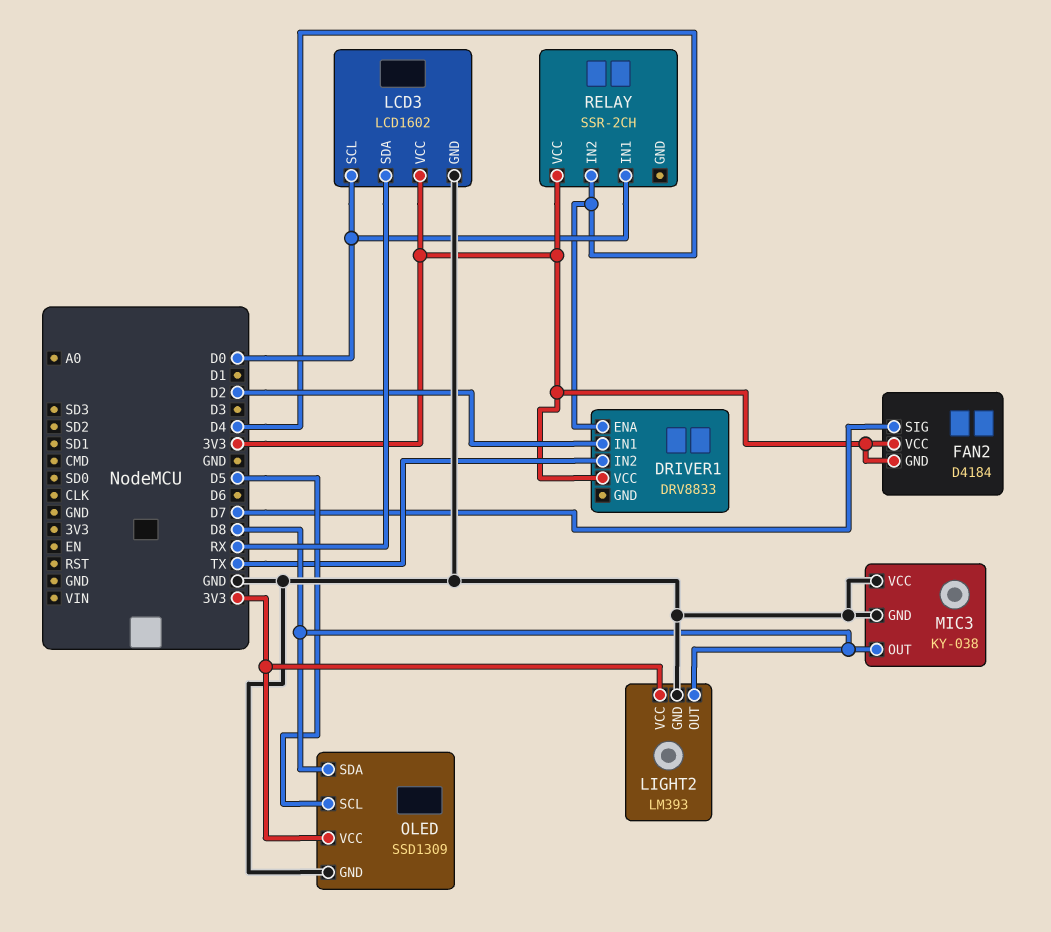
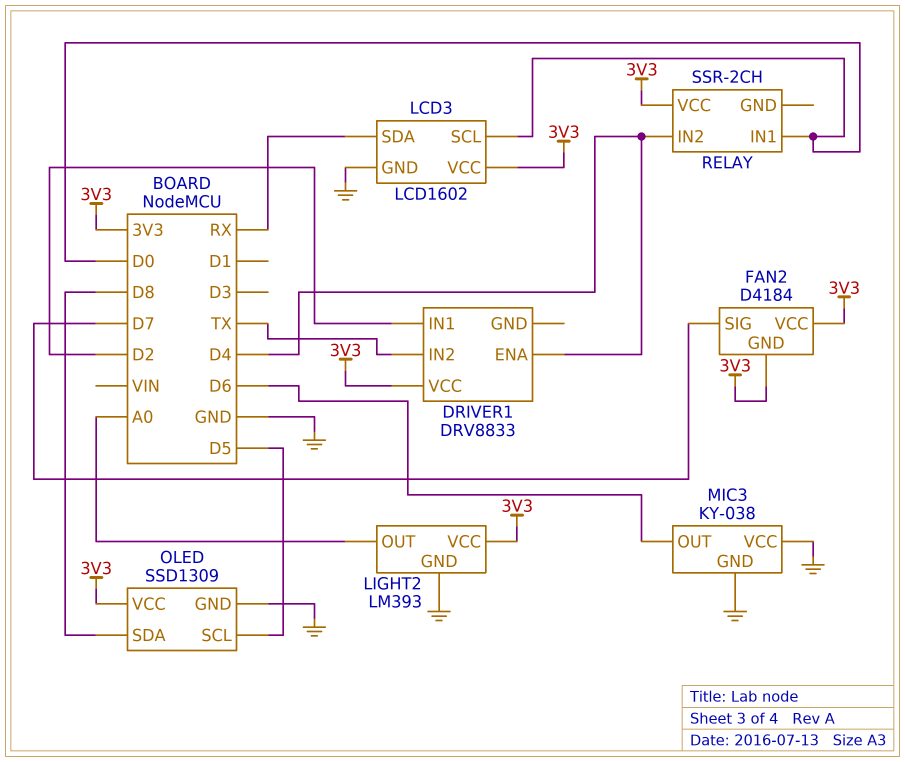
LIGHT2 pin OUT: D8 -> A0
MIC3 pin OUT: D8 -> D6

